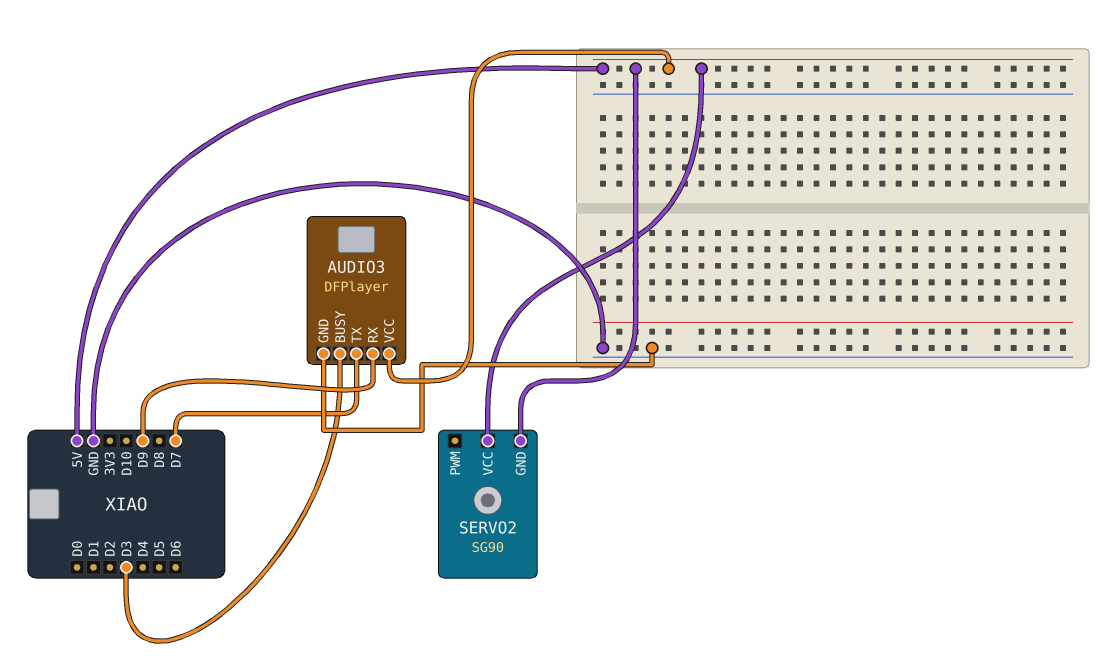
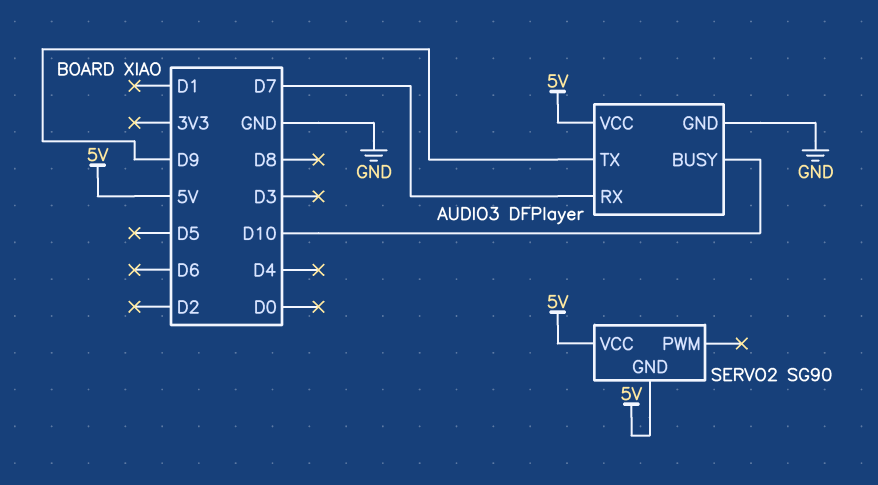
AUDIO3 pin BUSY: D3 -> D10
AUDIO3 pin RX: D9 -> D7
AUDIO3 pin TX: D7 -> D9

